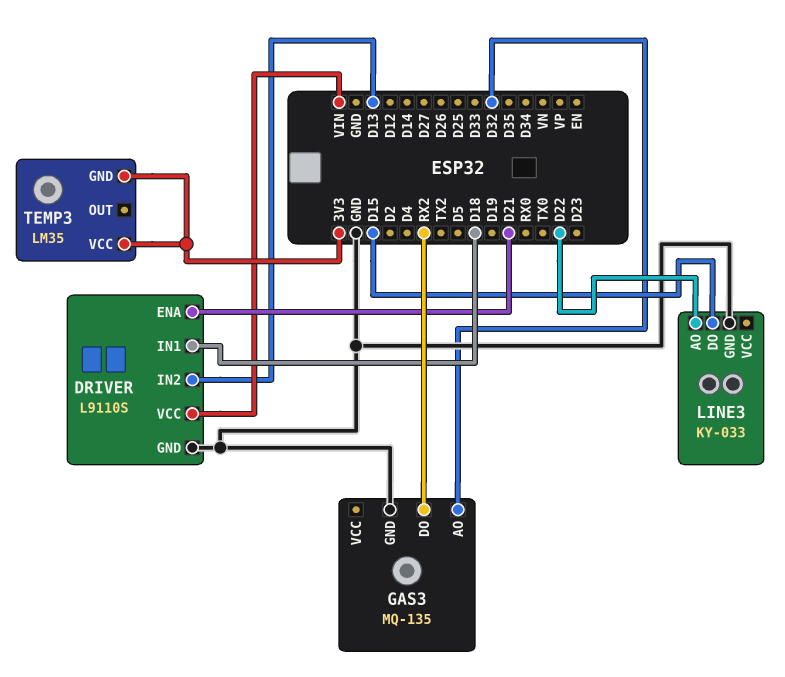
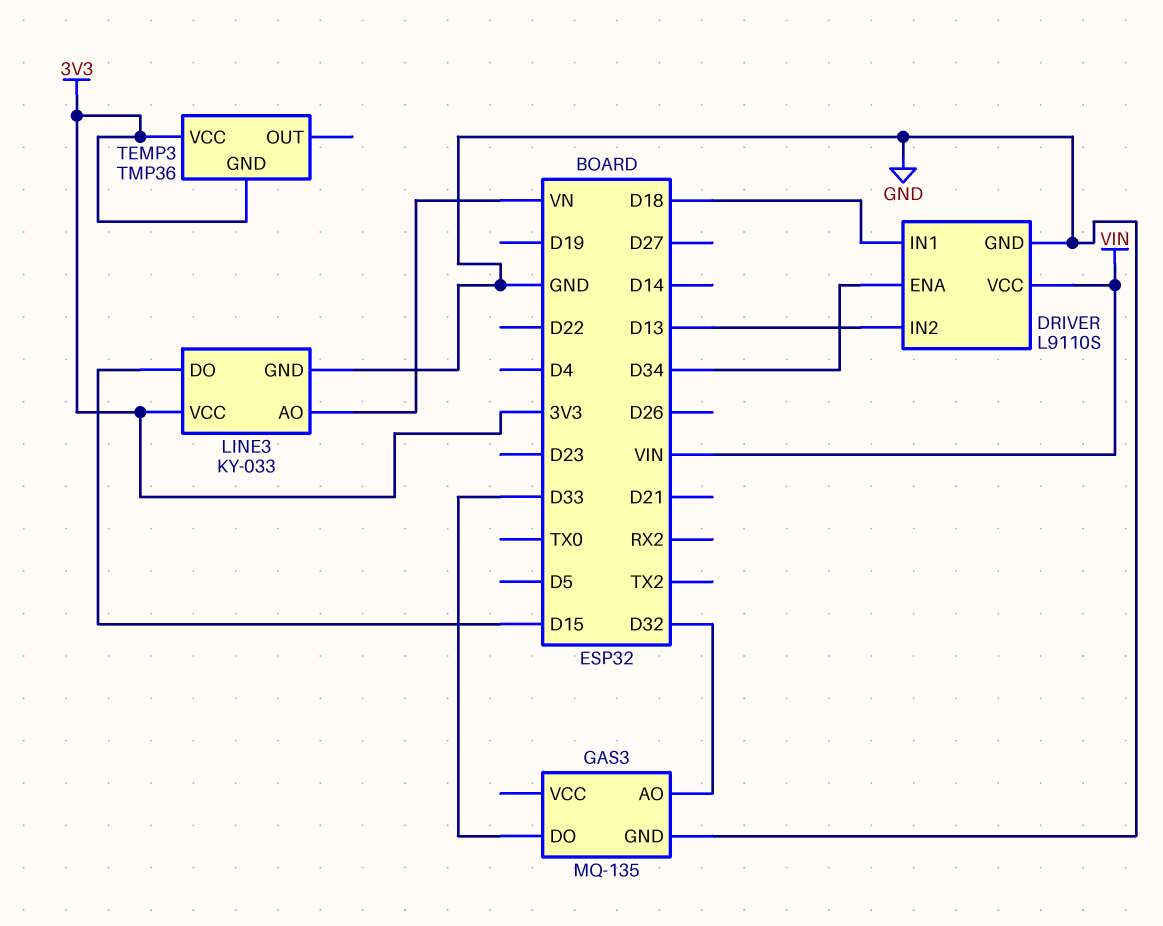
DRIVER pin ENA: D21 -> D34
GAS3 pin DO: RX2 -> D33
LINE3 pin AO: D22 -> VN
LINE3 pin VCC: none -> 3V3
TEMP3: LM35 -> TMP36

